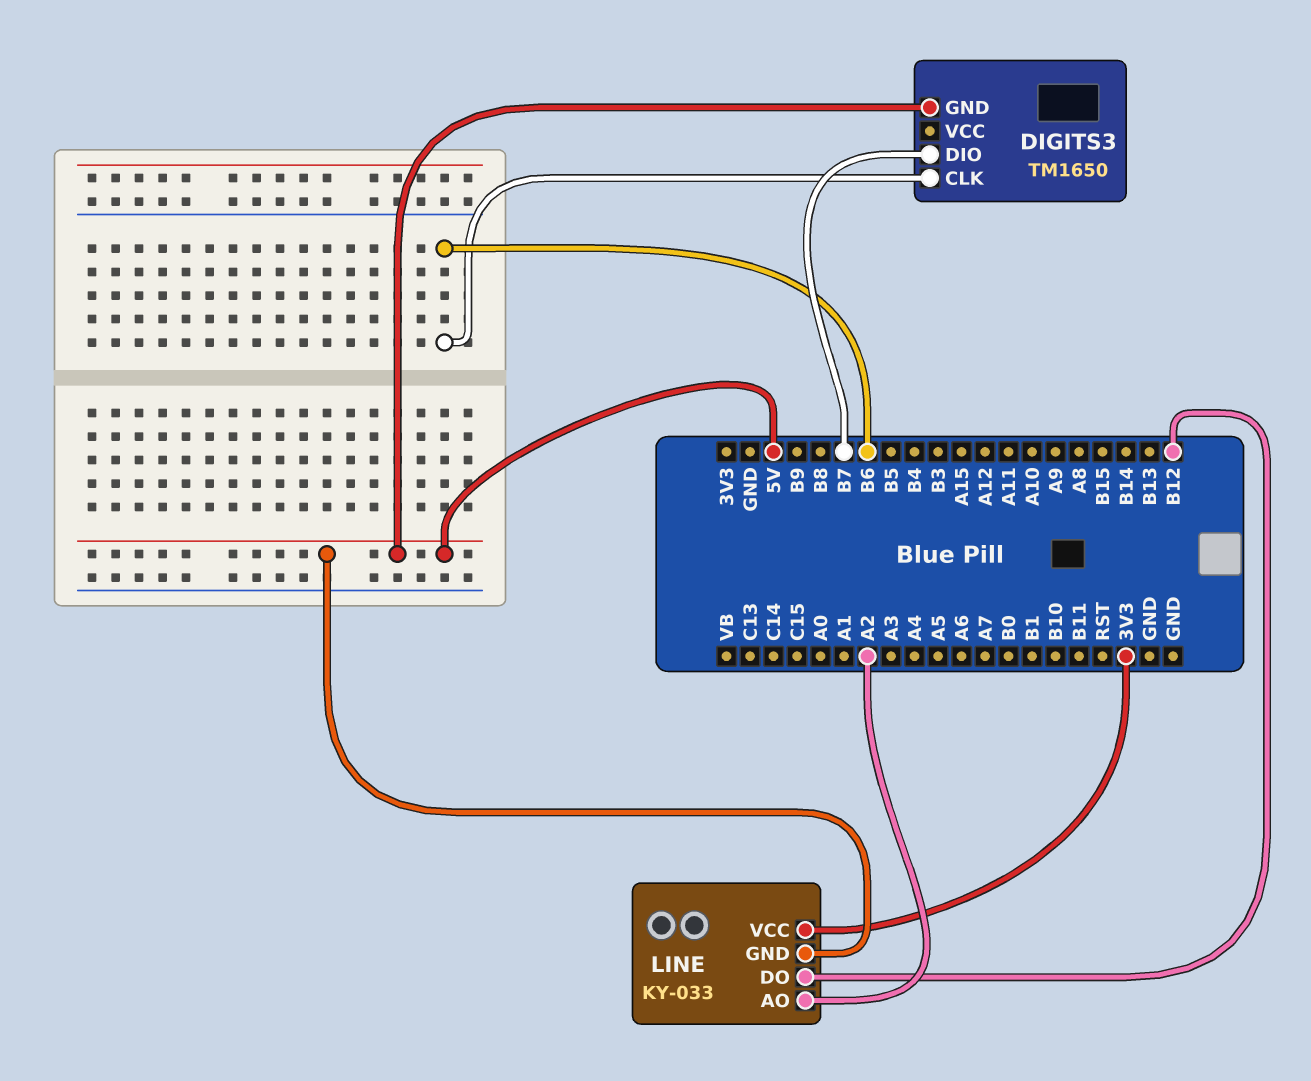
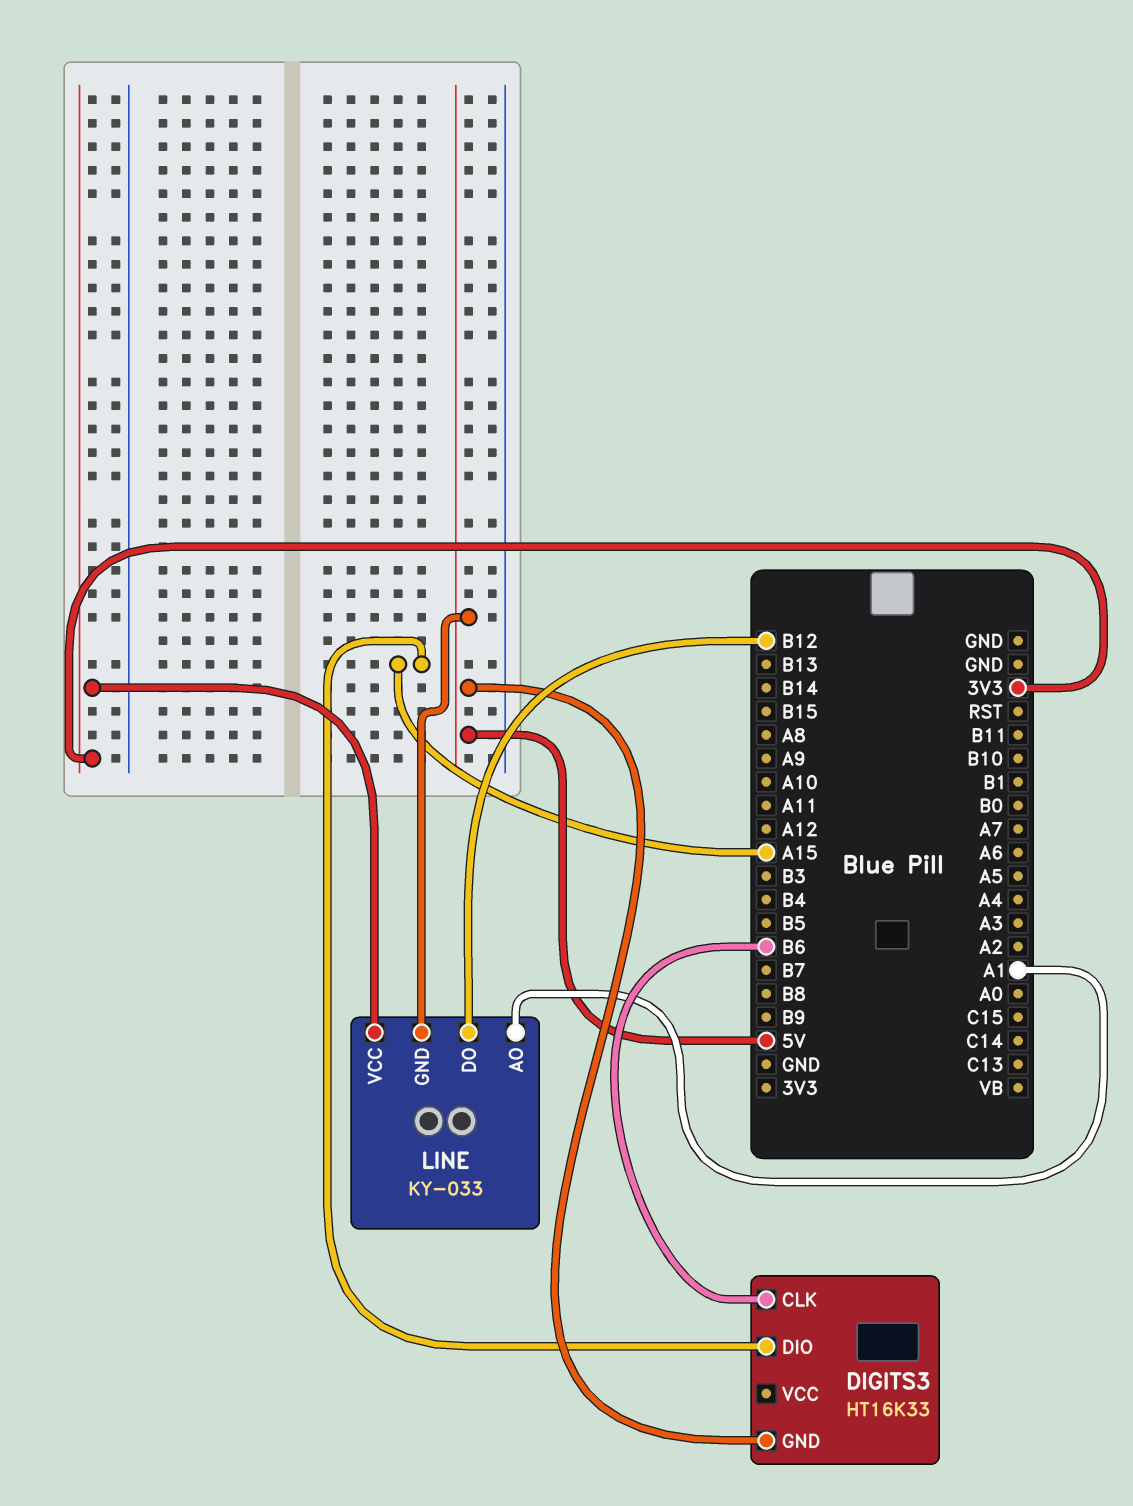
DIGITS3: TM1650 -> HT16K33
DIGITS3 pin DIO: B7 -> A15
LINE pin AO: A2 -> A1

